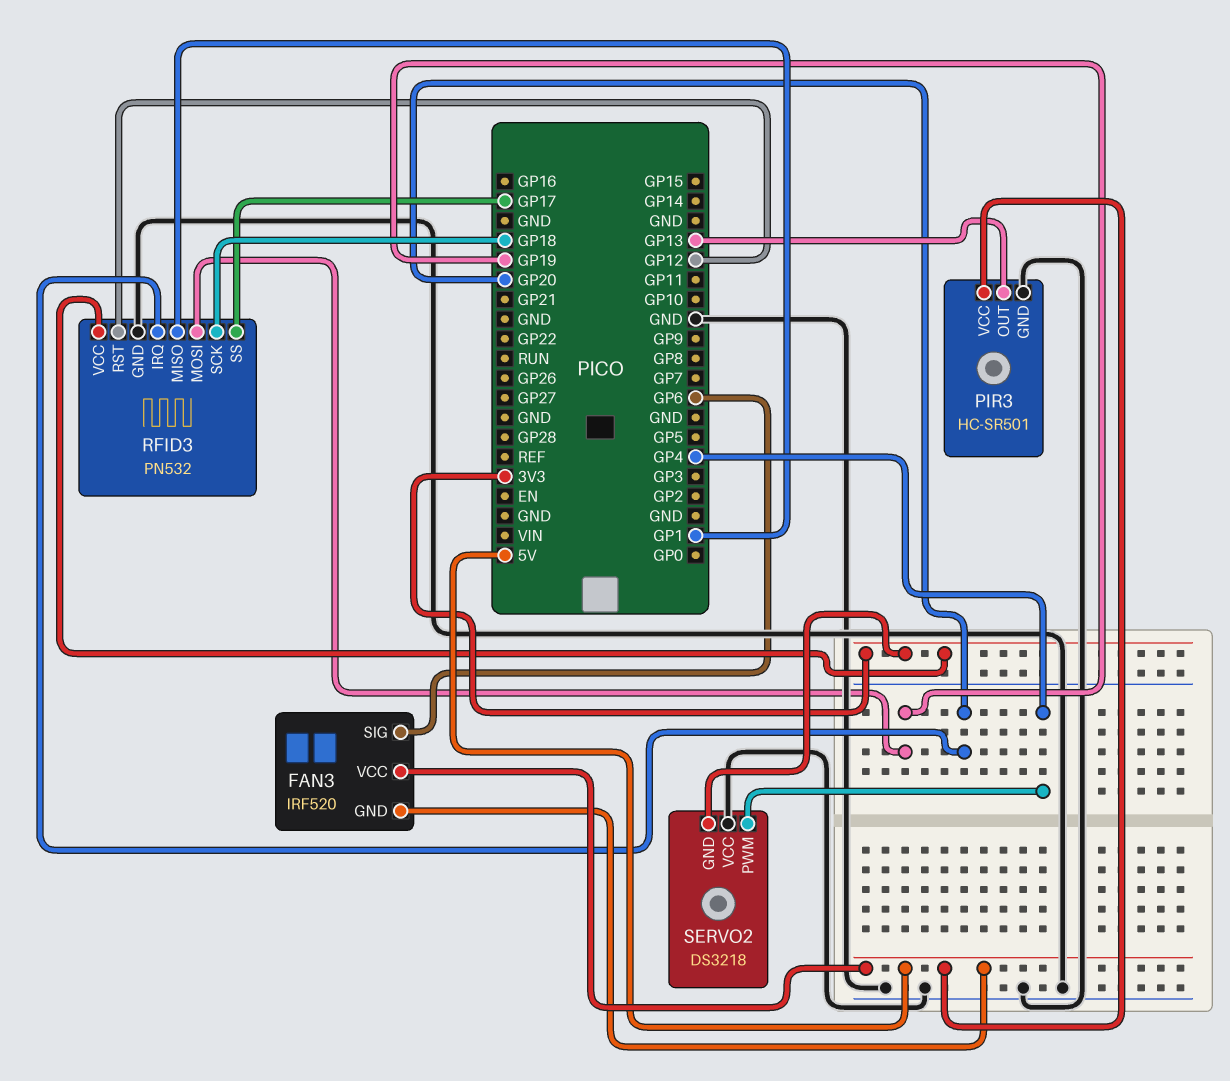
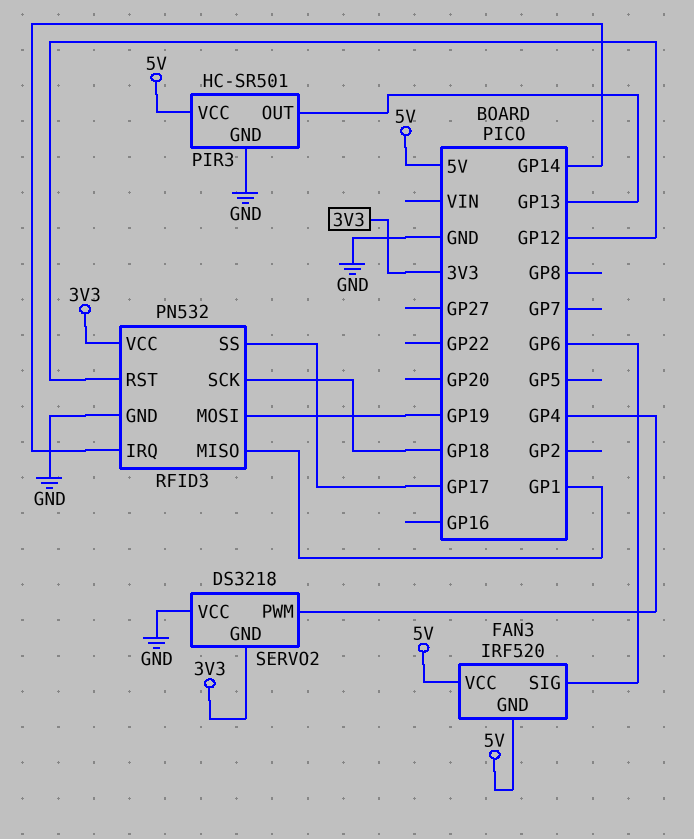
RFID3 pin IRQ: GP20 -> GP14

